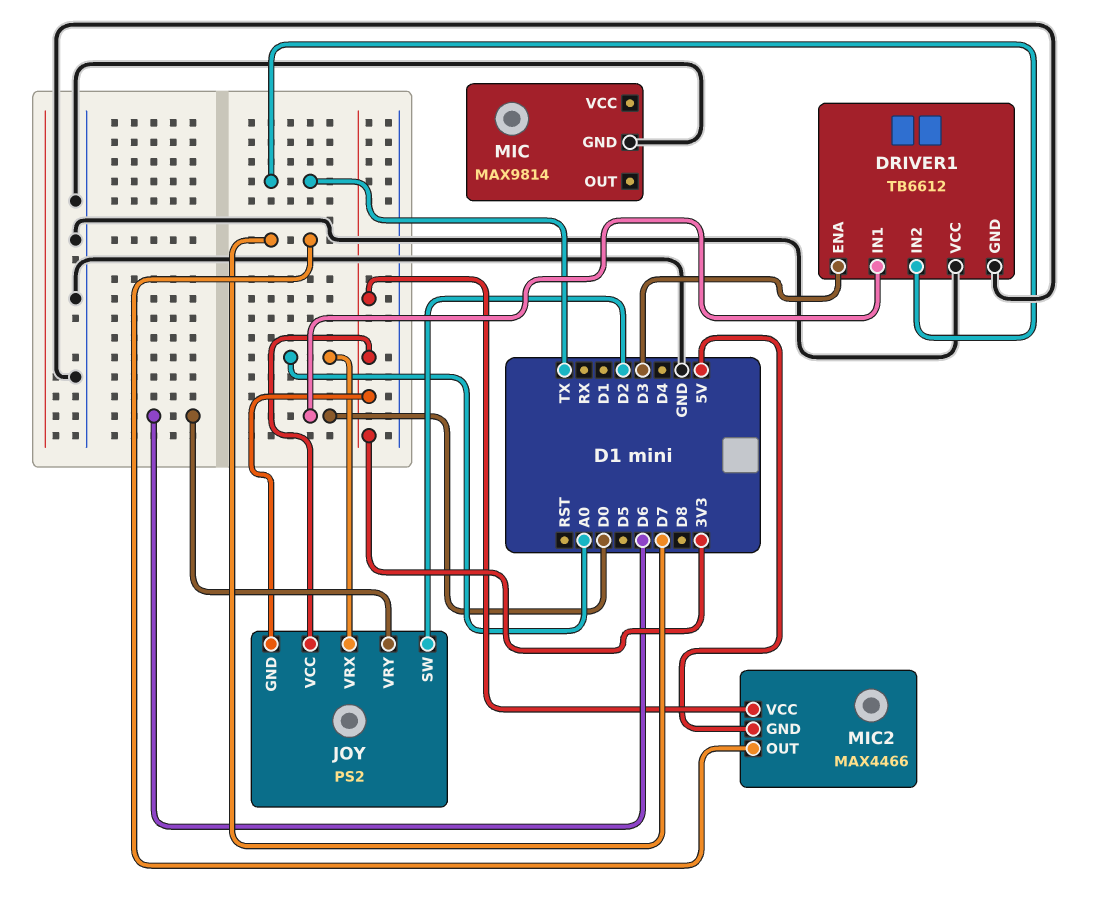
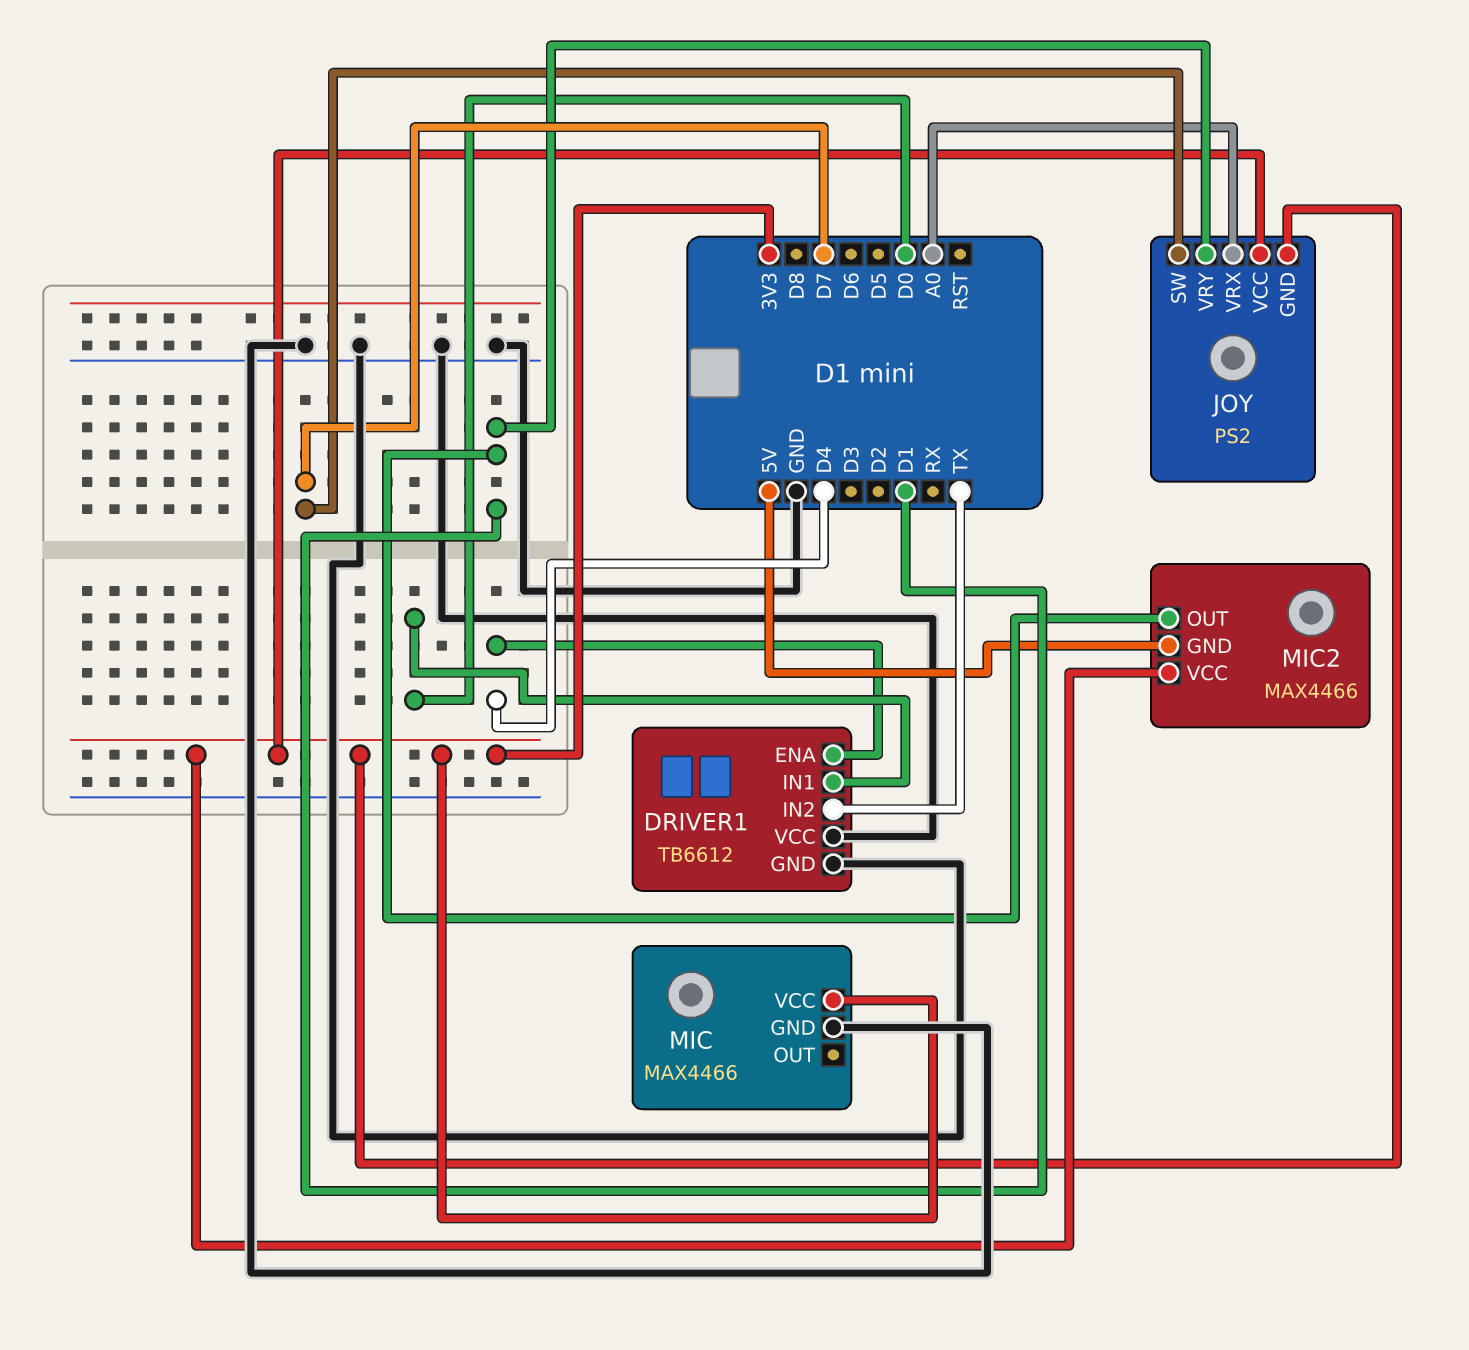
DRIVER1 pin ENA: D3 -> D4
JOY pin SW: D2 -> D7
JOY pin VRY: D6 -> D1
MIC: MAX9814 -> MAX4466
MIC pin VCC: none -> 3V3
MIC2 pin OUT: D7 -> D1

